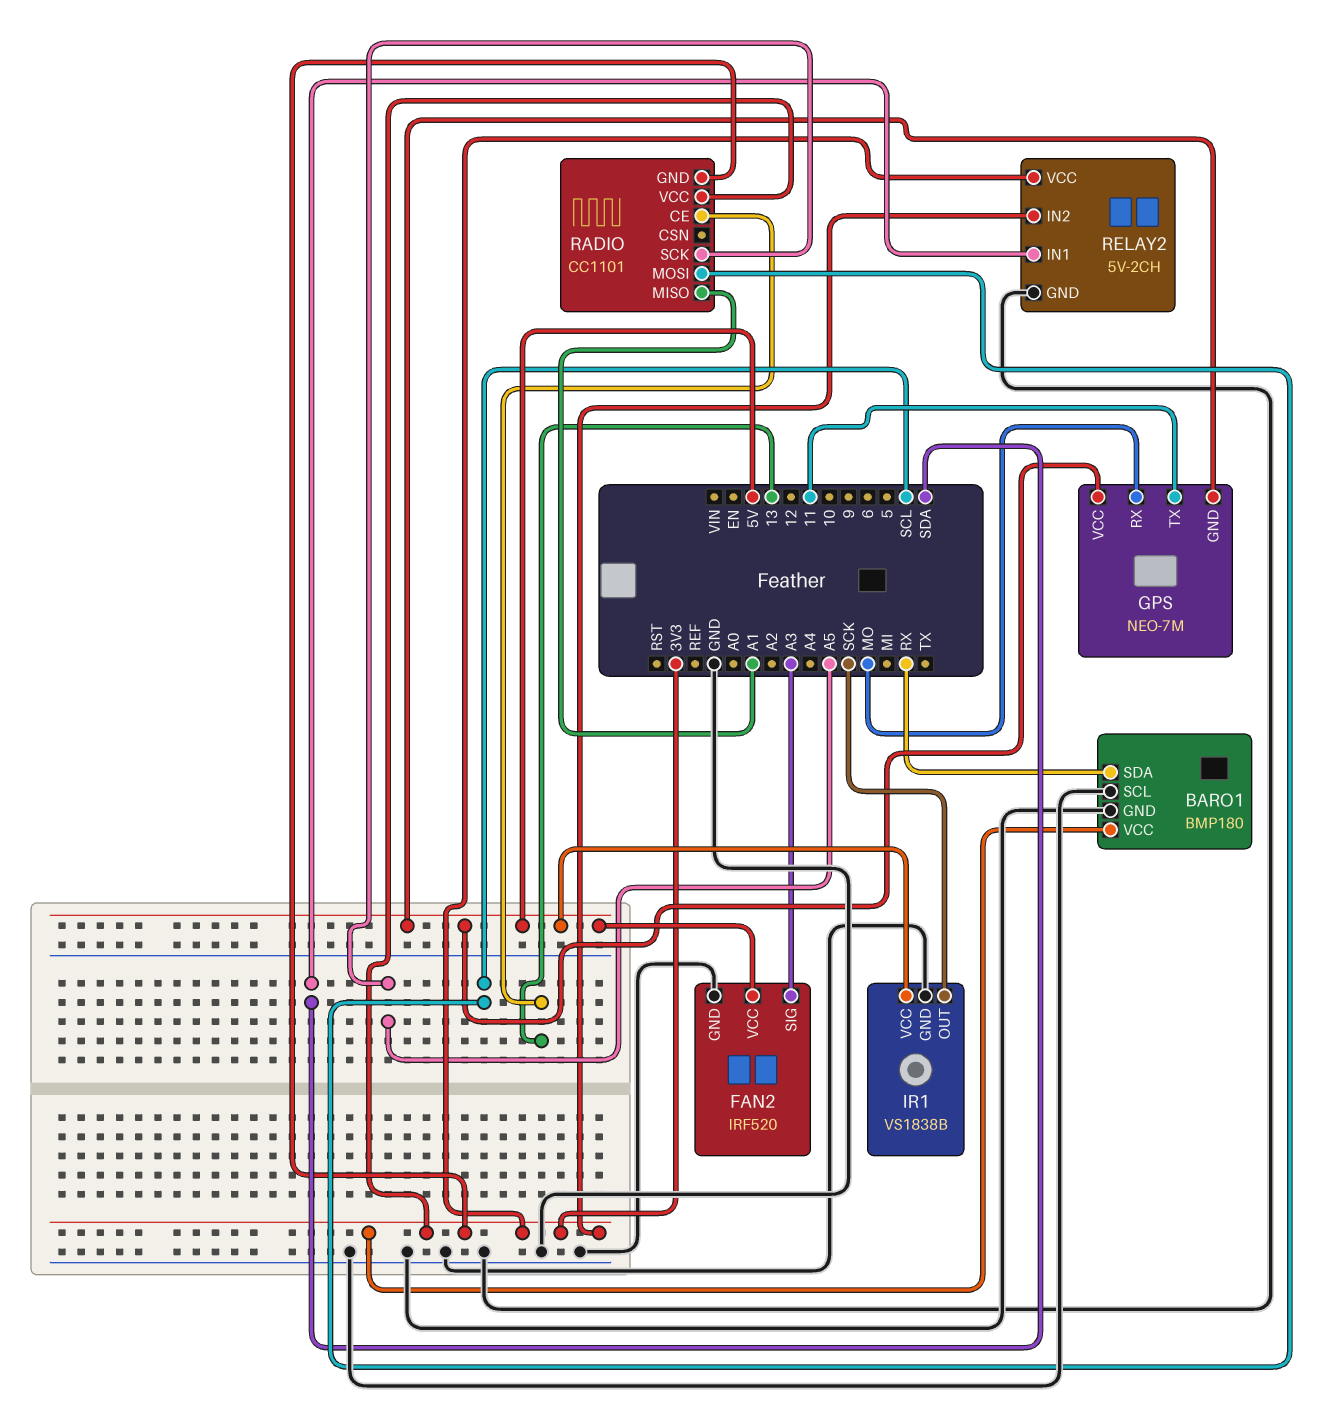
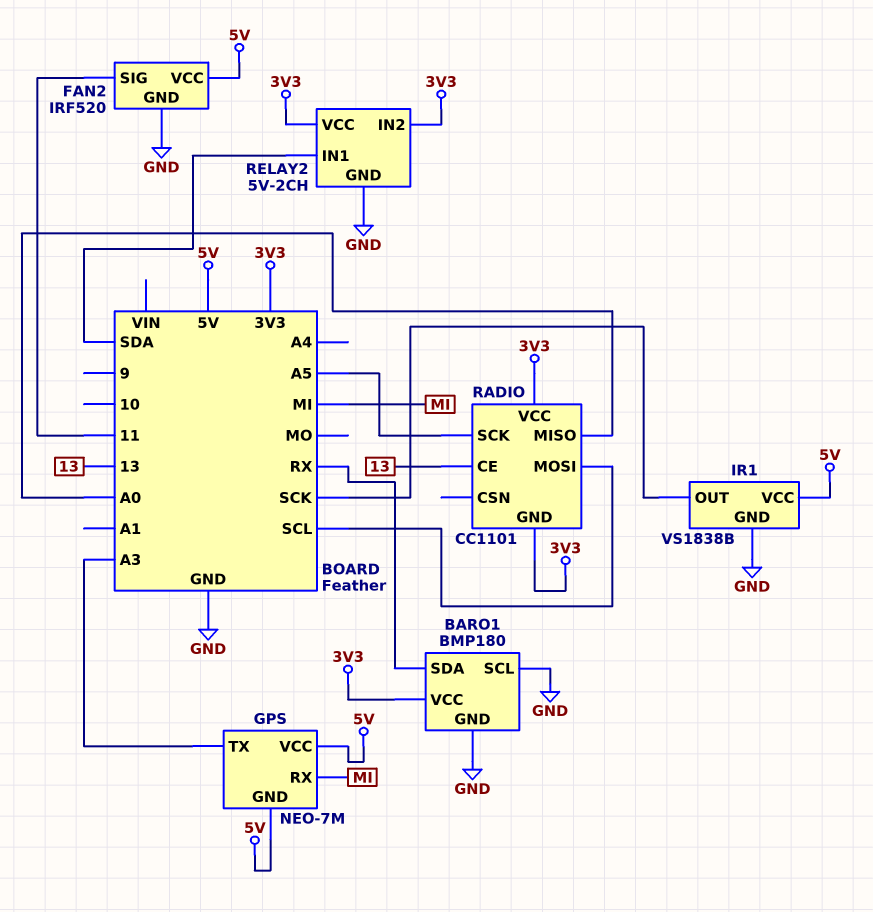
FAN2 pin SIG: A3 -> 11
GPS pin RX: MO -> MI
GPS pin TX: 11 -> A3
RADIO pin MISO: A1 -> A0

